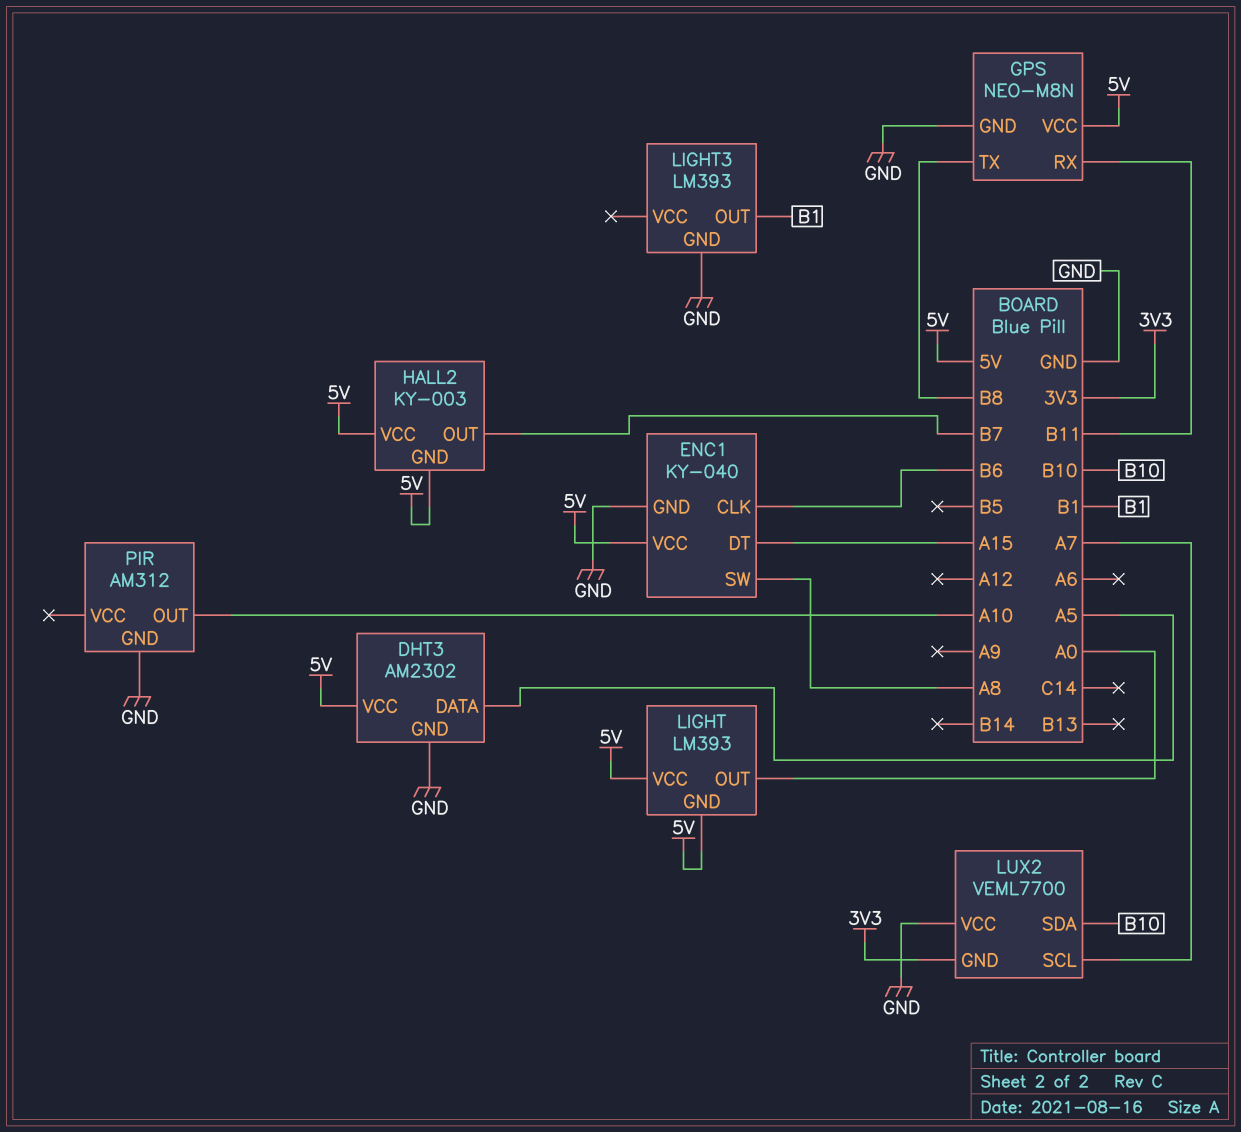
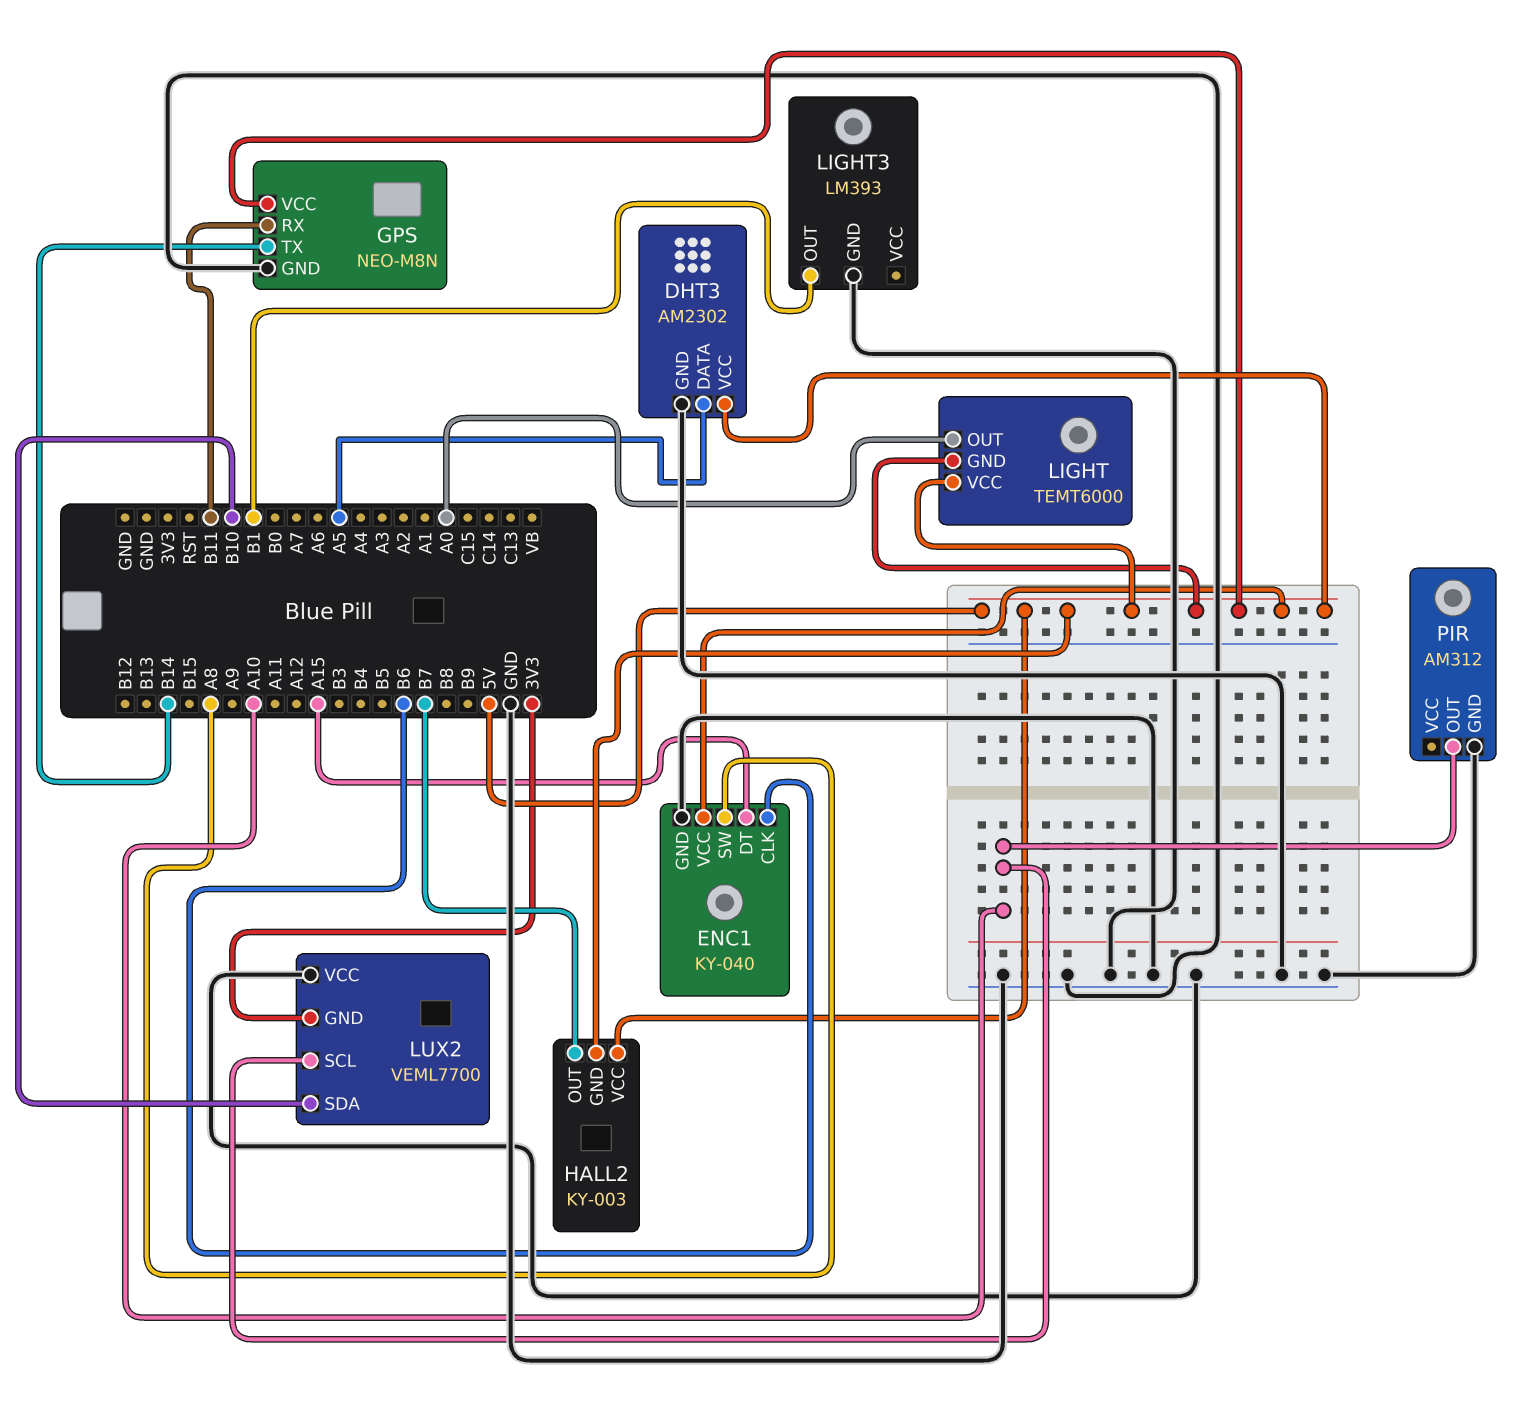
GPS pin TX: B8 -> B14
LIGHT: LM393 -> TEMT6000
LUX2 pin SCL: A7 -> A10

